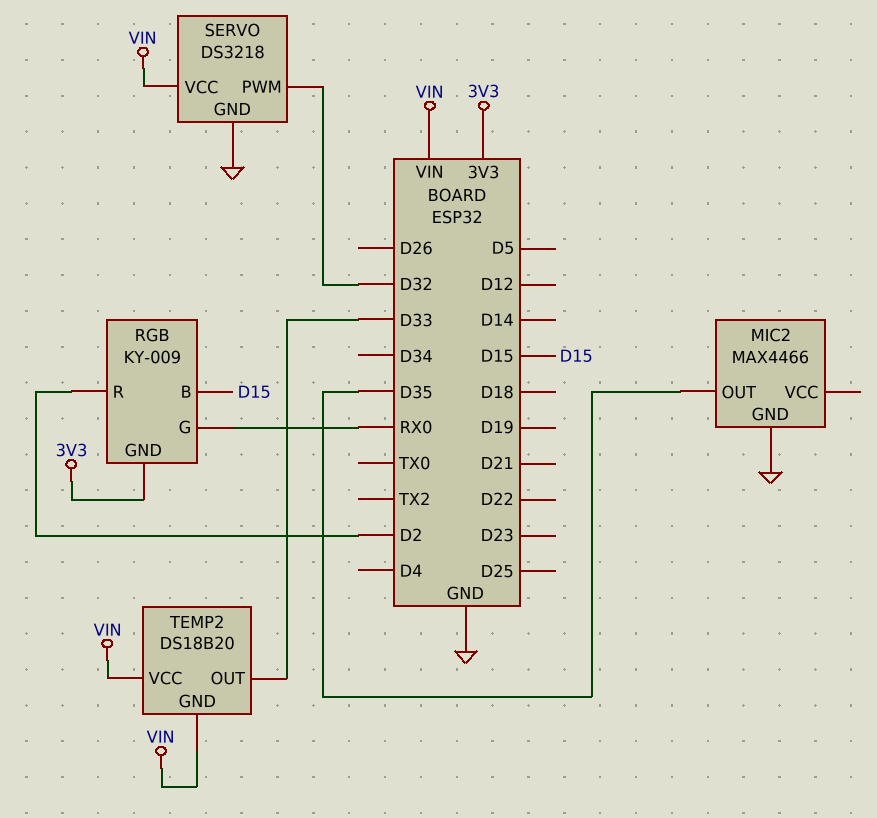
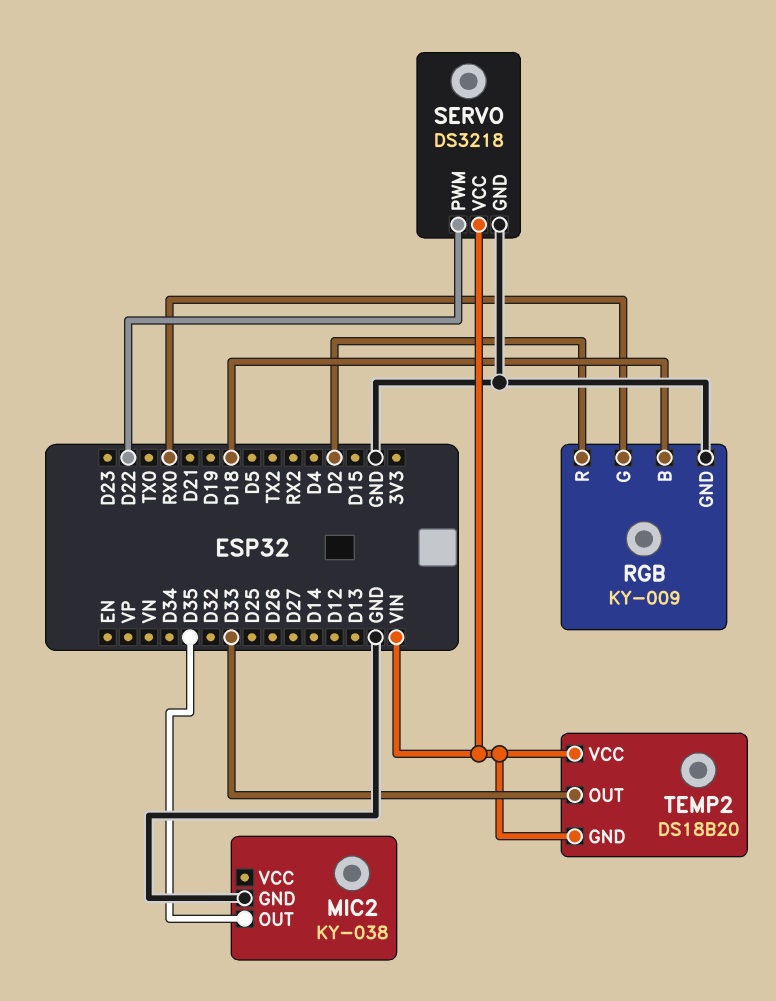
MIC2: MAX4466 -> KY-038
RGB pin B: D15 -> D18
RGB pin GND: 3V3 -> GND
SERVO pin PWM: D32 -> D22

